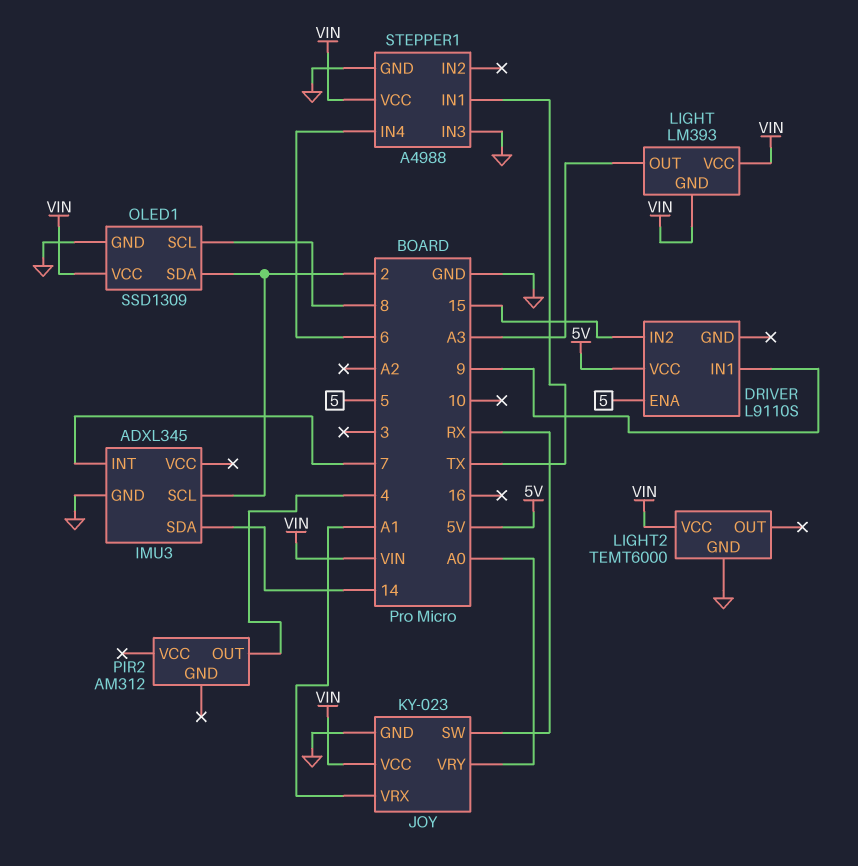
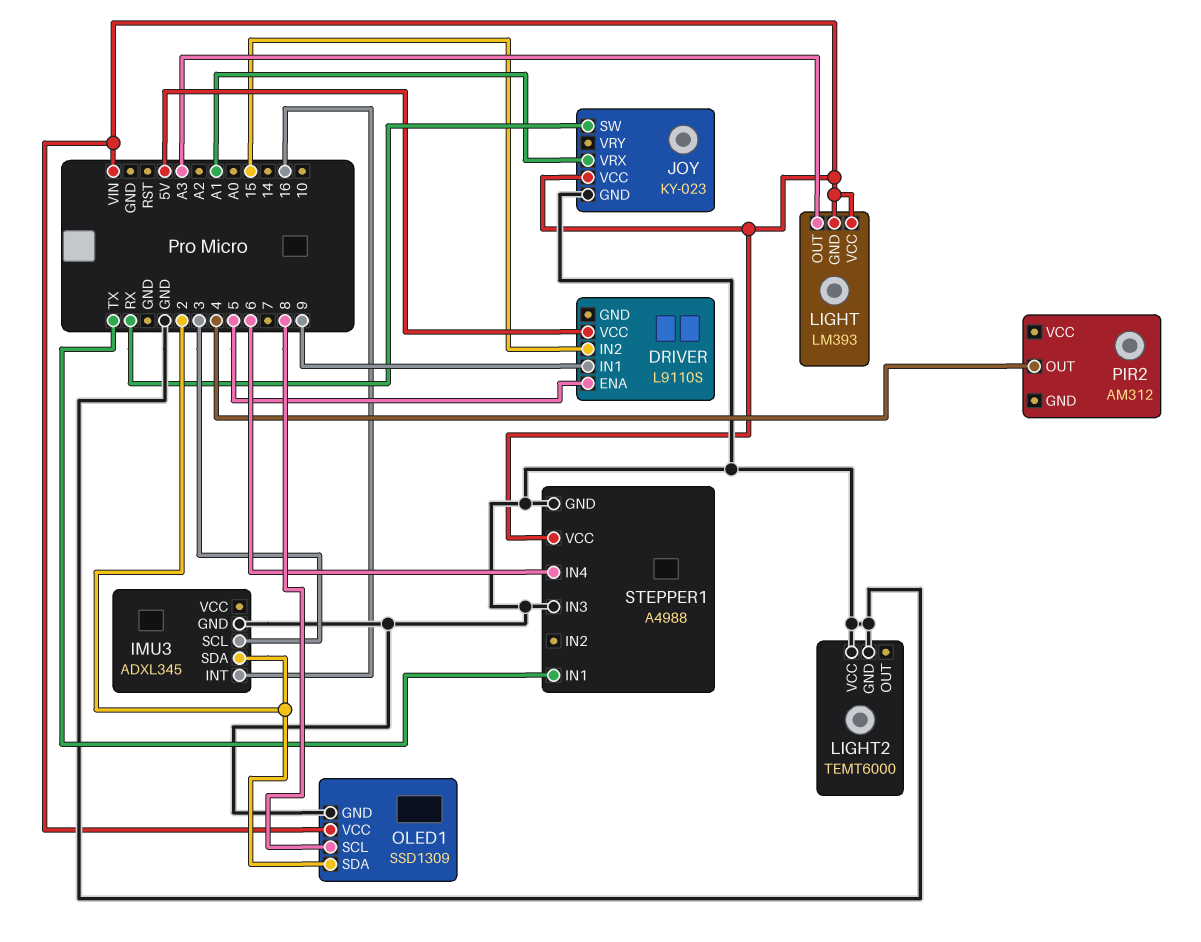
IMU3 pin INT: 7 -> 16
IMU3 pin SCL: 2 -> 3
IMU3 pin SDA: 14 -> 2
JOY pin VRY: A0 -> none
LIGHT2 pin VCC: VIN -> GND

